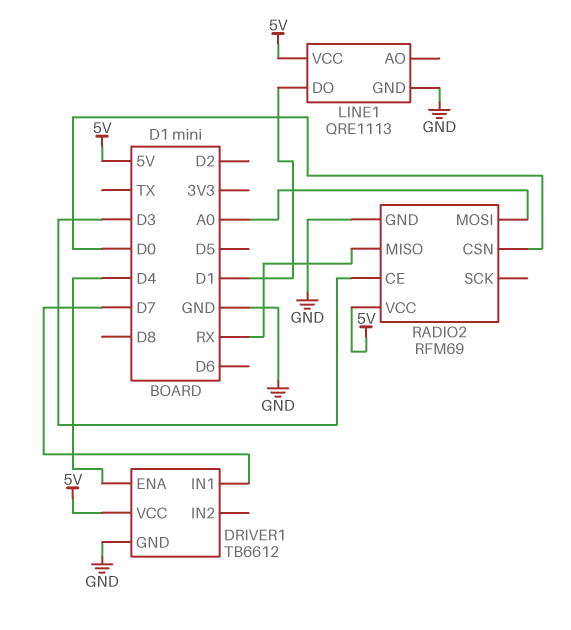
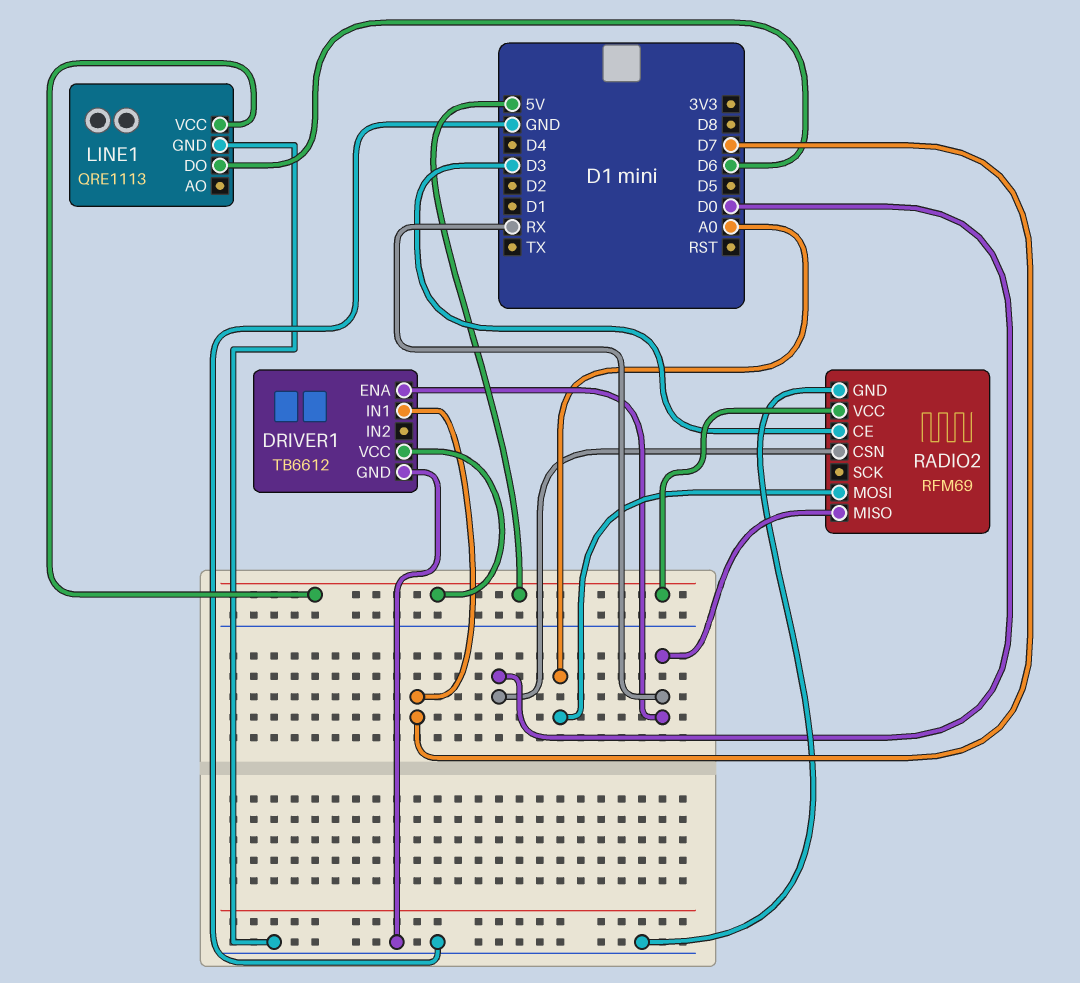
DRIVER1 pin ENA: D4 -> RX
LINE1 pin DO: D1 -> D6

